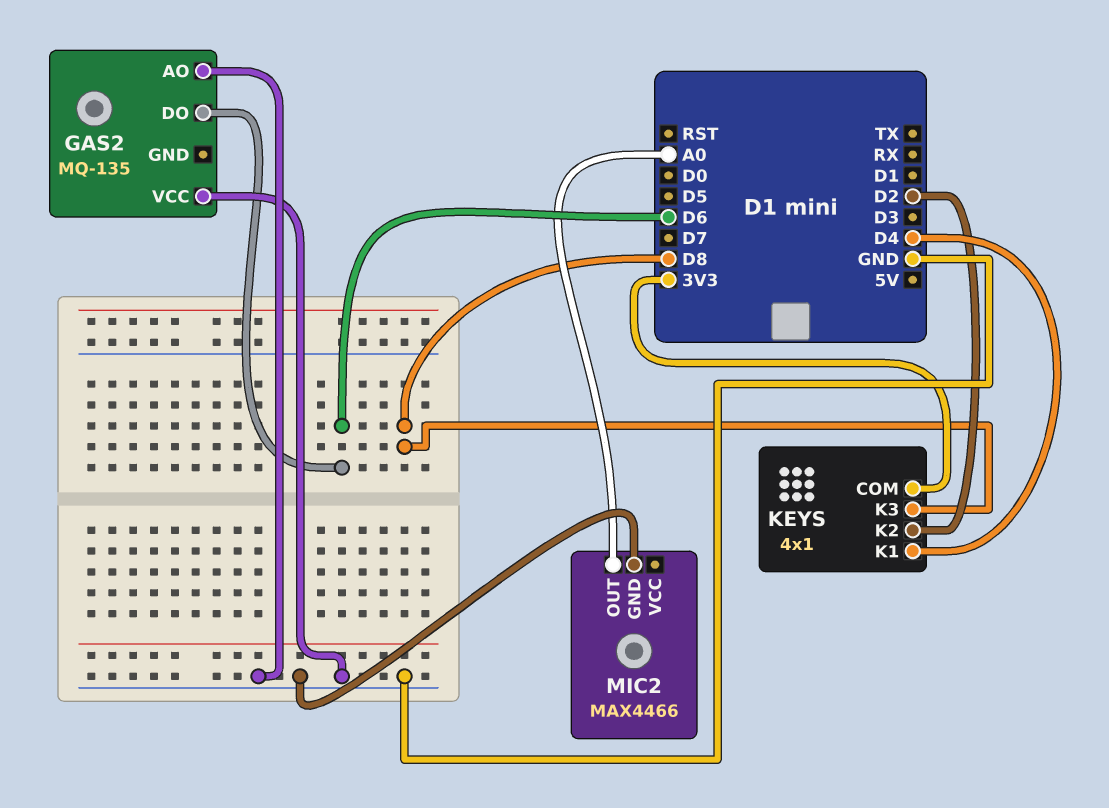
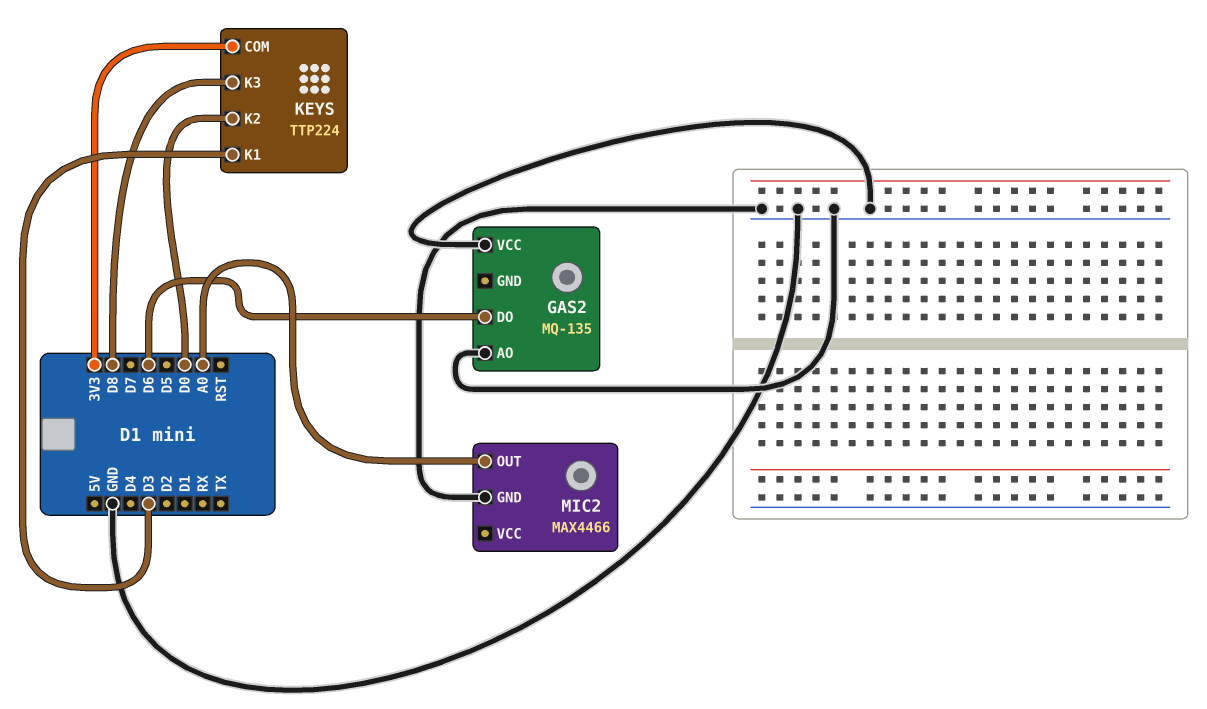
KEYS: 4x1 -> TTP224
KEYS pin K1: D4 -> D3
KEYS pin K2: D2 -> D0

